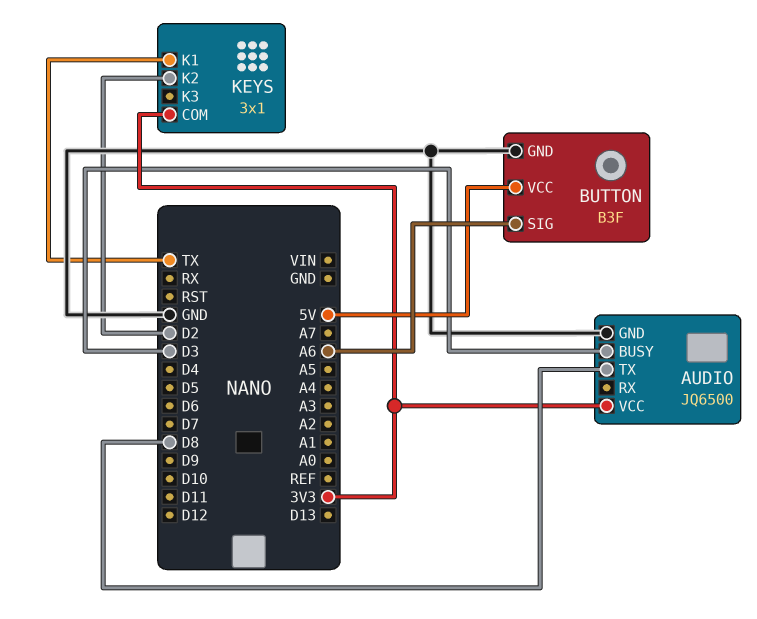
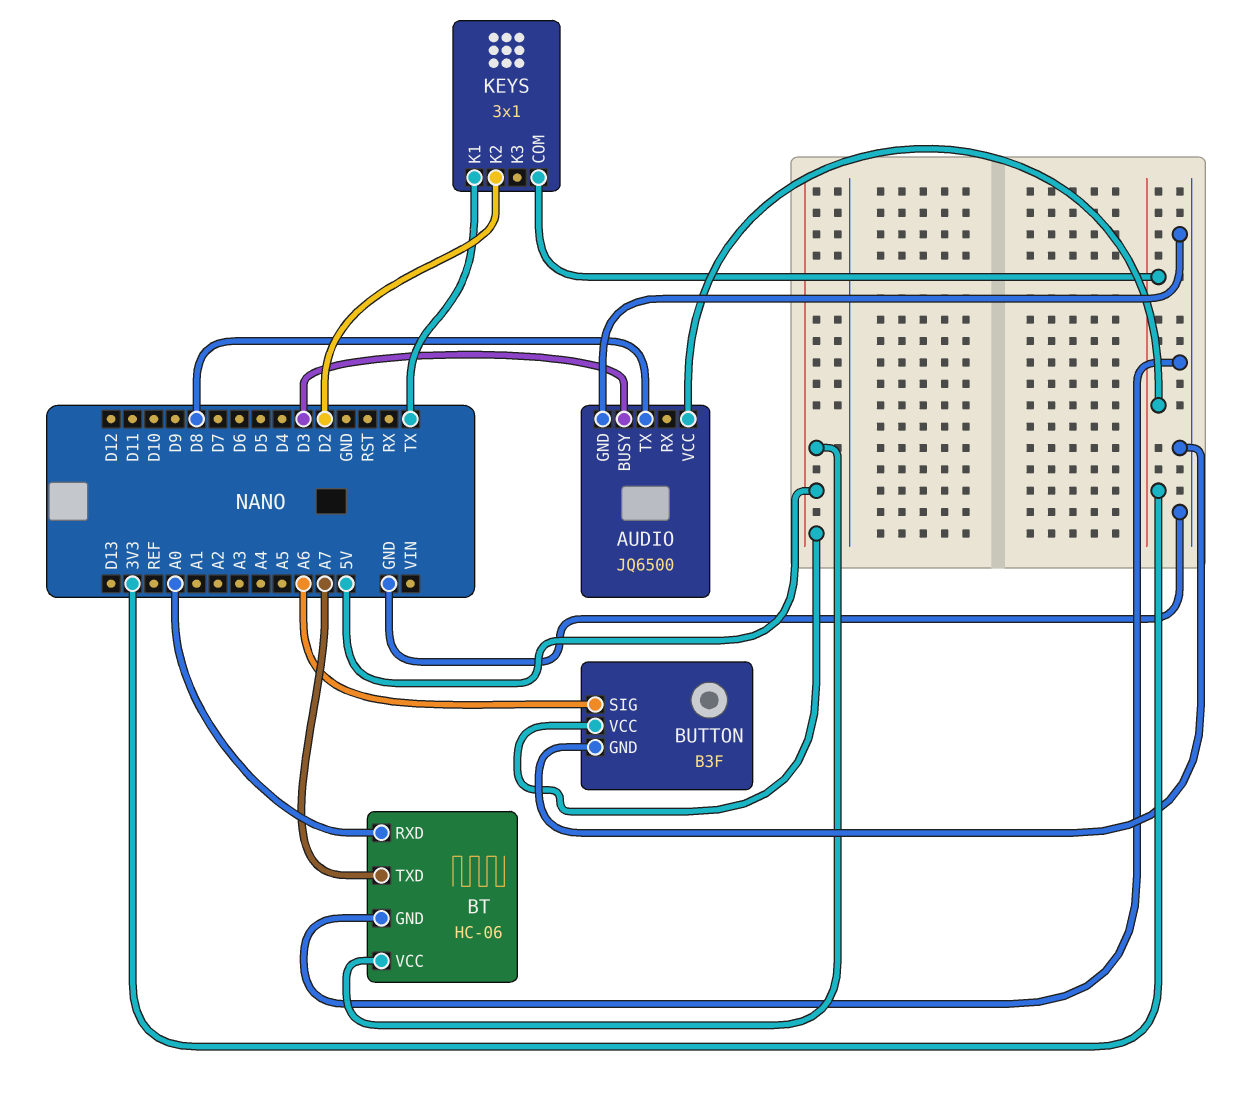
BT: none -> HC-06
BT pin GND: none -> GND
BT pin RXD: none -> A0
BT pin TXD: none -> A7
BT pin VCC: none -> 5V

